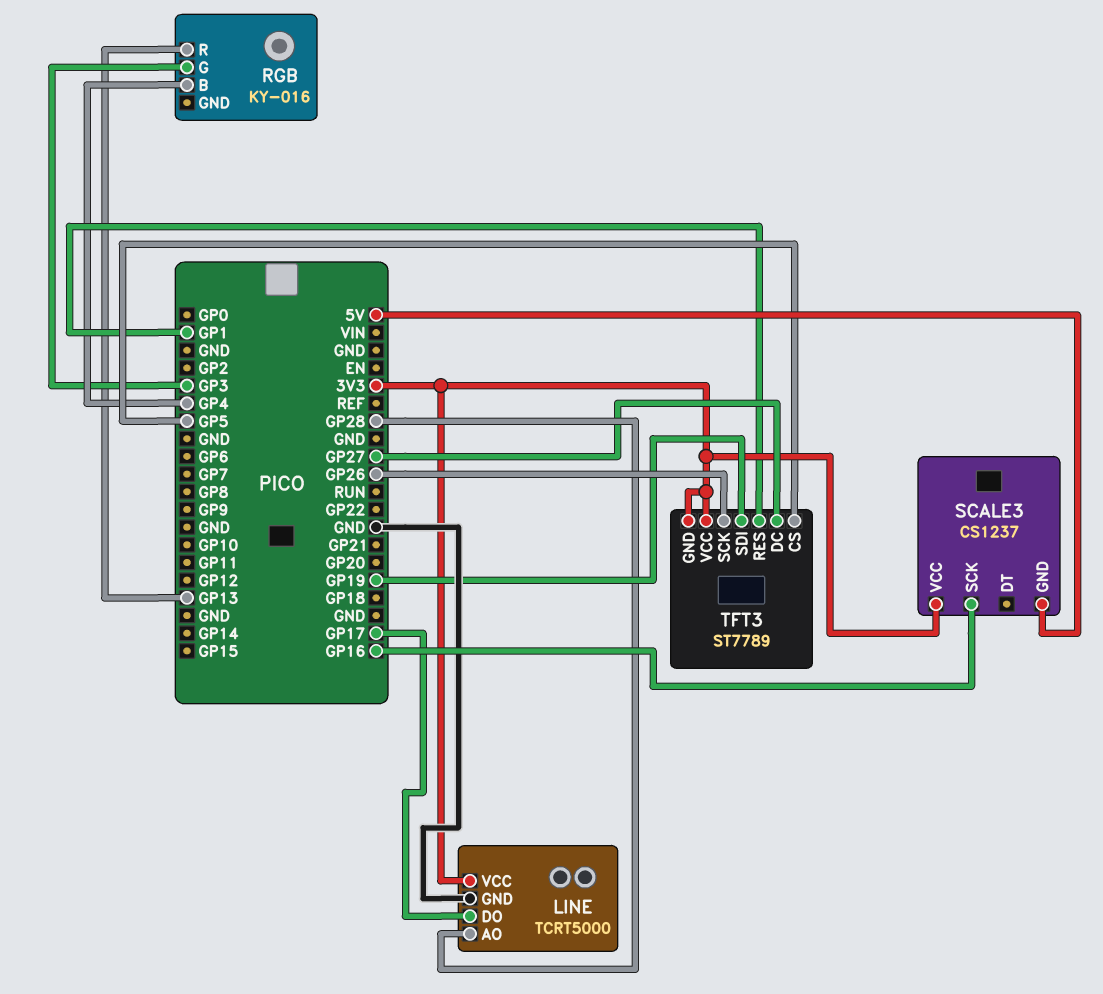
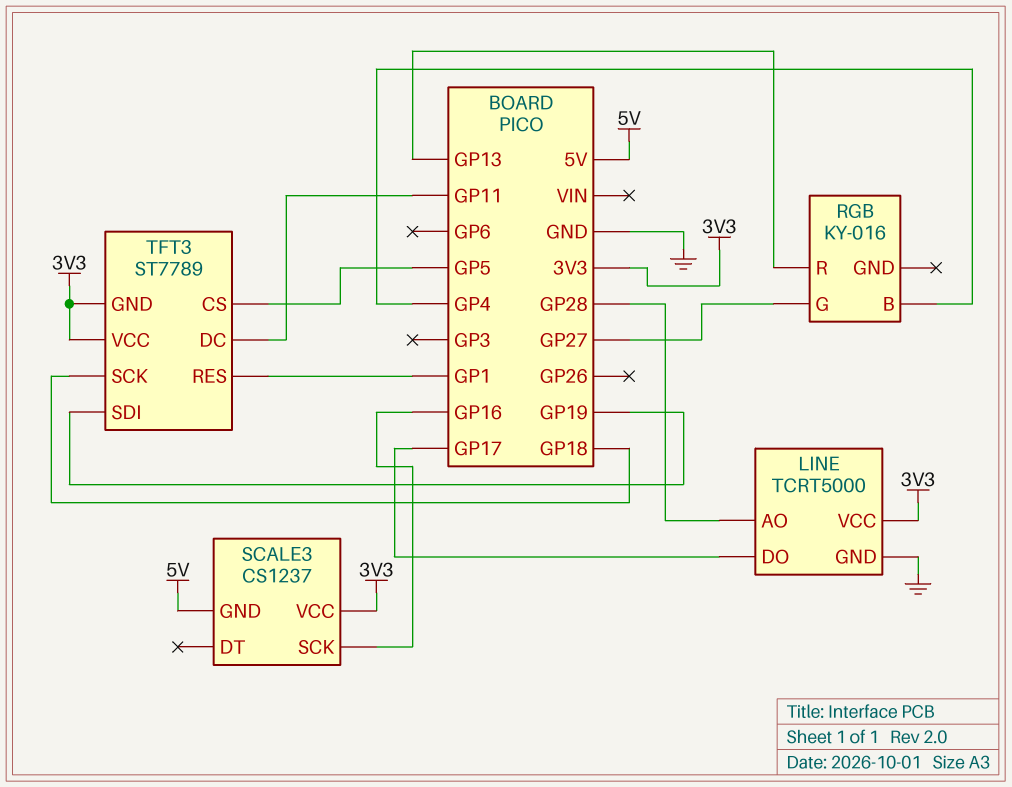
RGB pin G: GP3 -> GP27
TFT3 pin DC: GP27 -> GP11
TFT3 pin SCK: GP26 -> GP18

